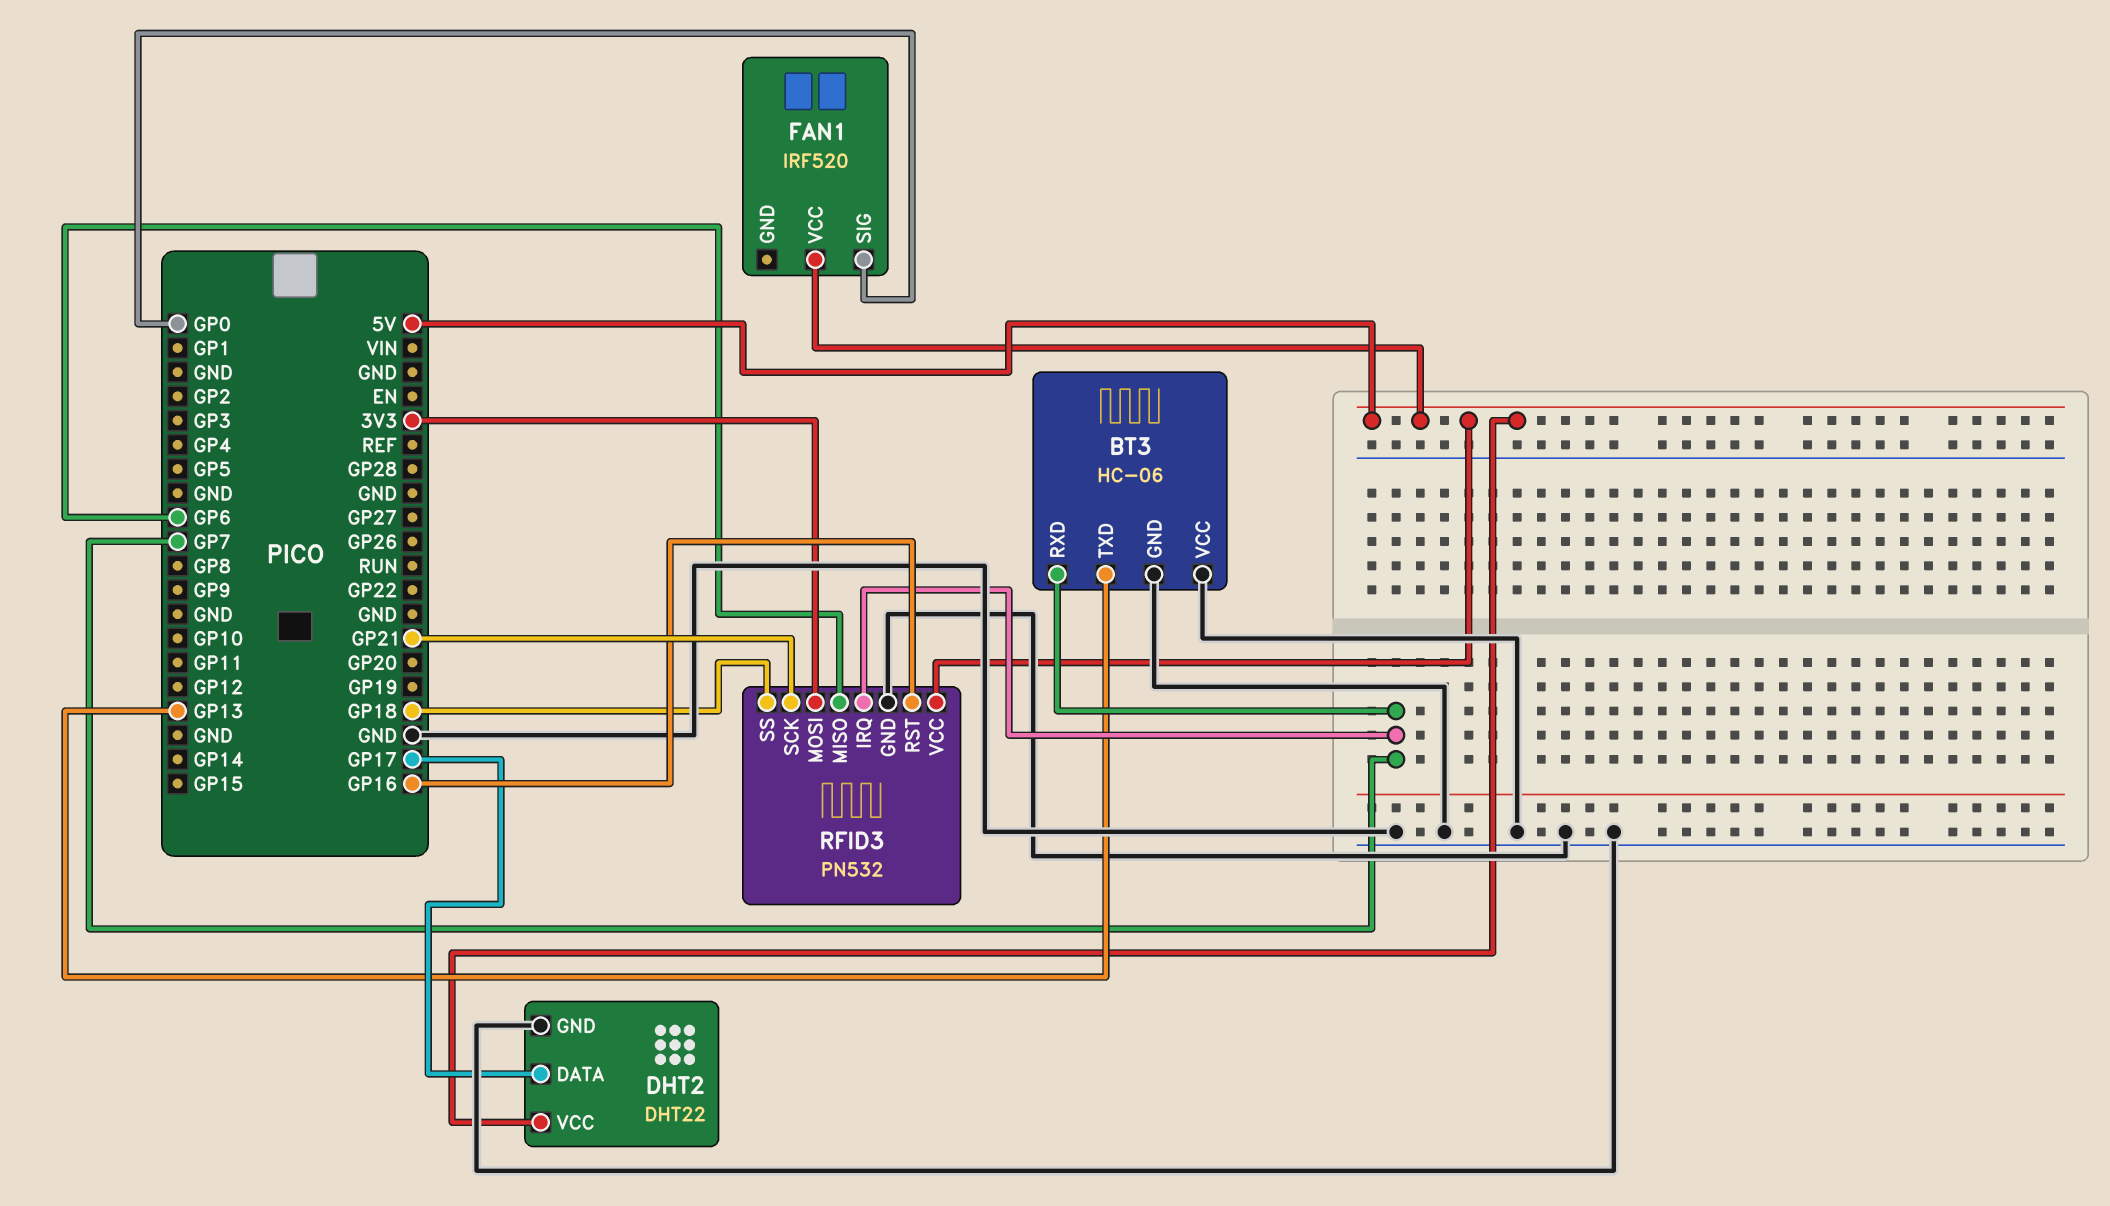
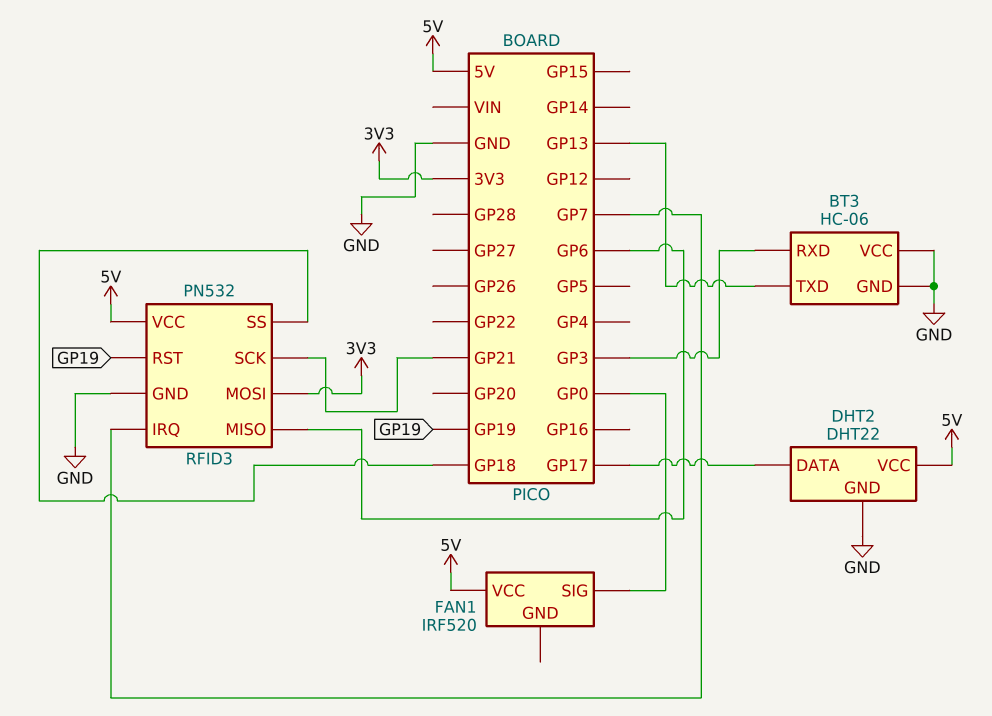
BT3 pin RXD: GP7 -> GP3
RFID3 pin RST: GP16 -> GP19

